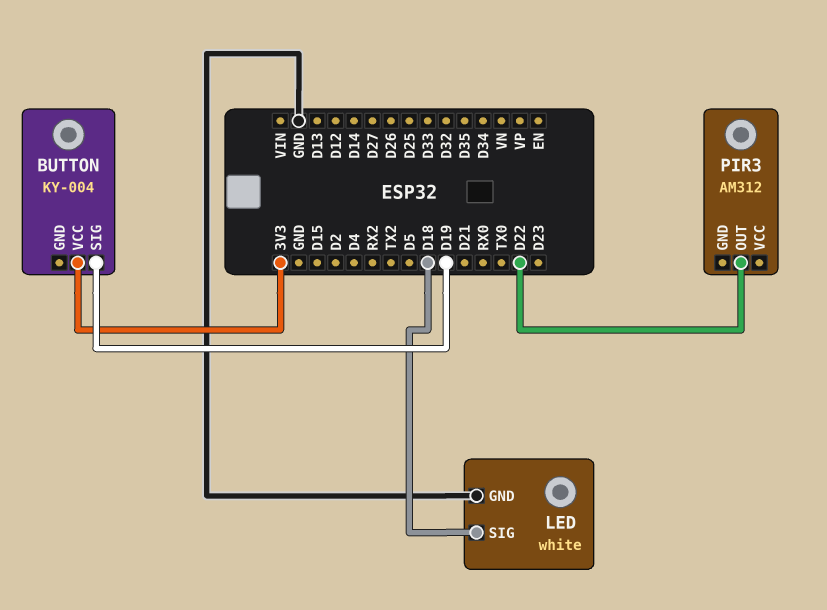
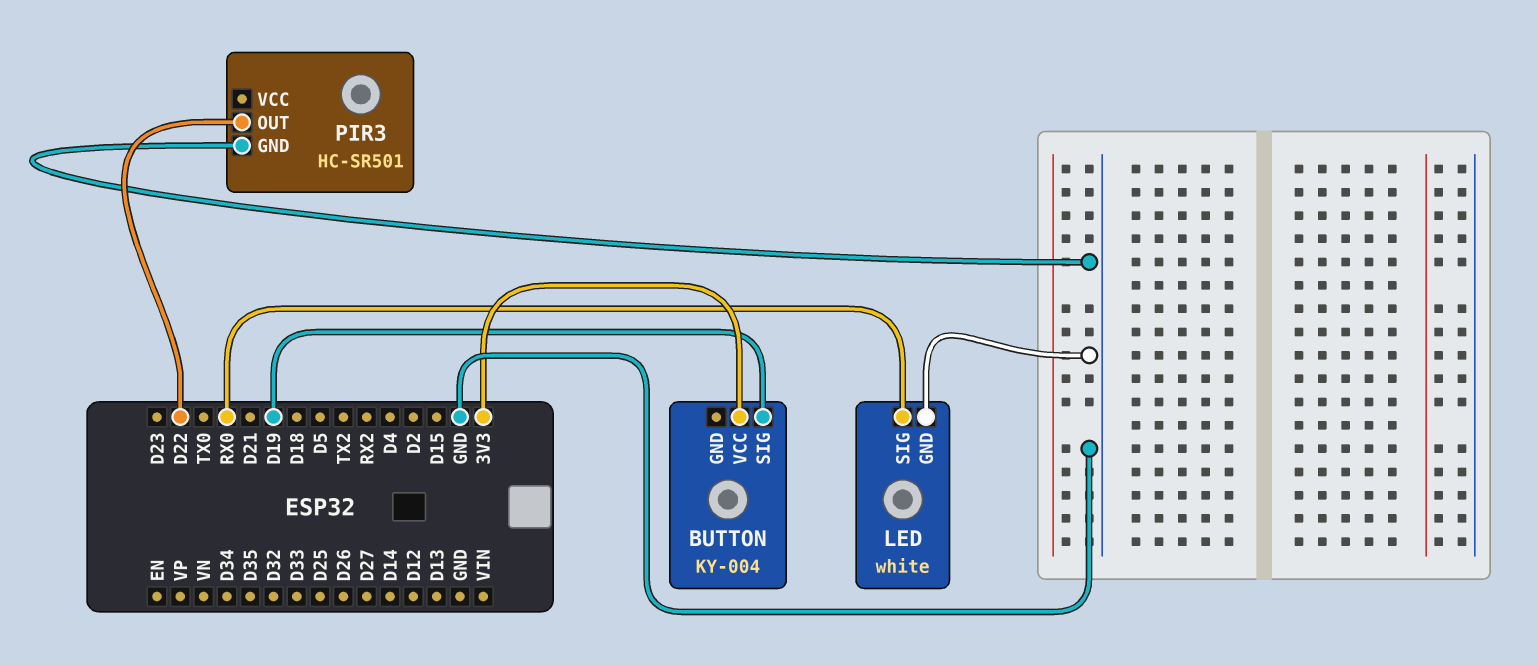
LED pin SIG: D18 -> RX0
PIR3: AM312 -> HC-SR501
PIR3 pin GND: none -> GND

